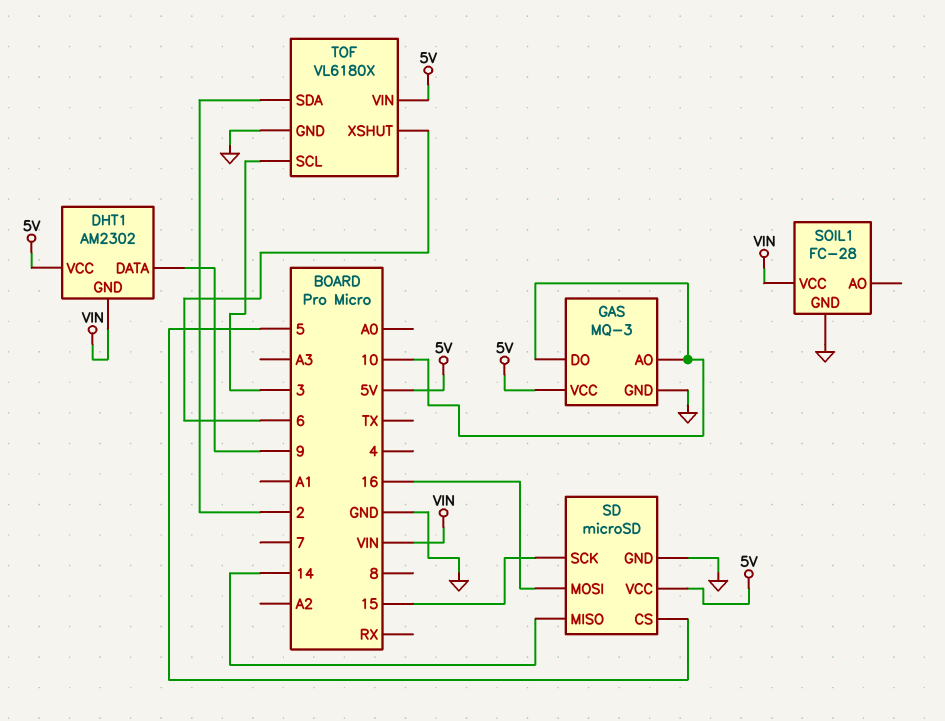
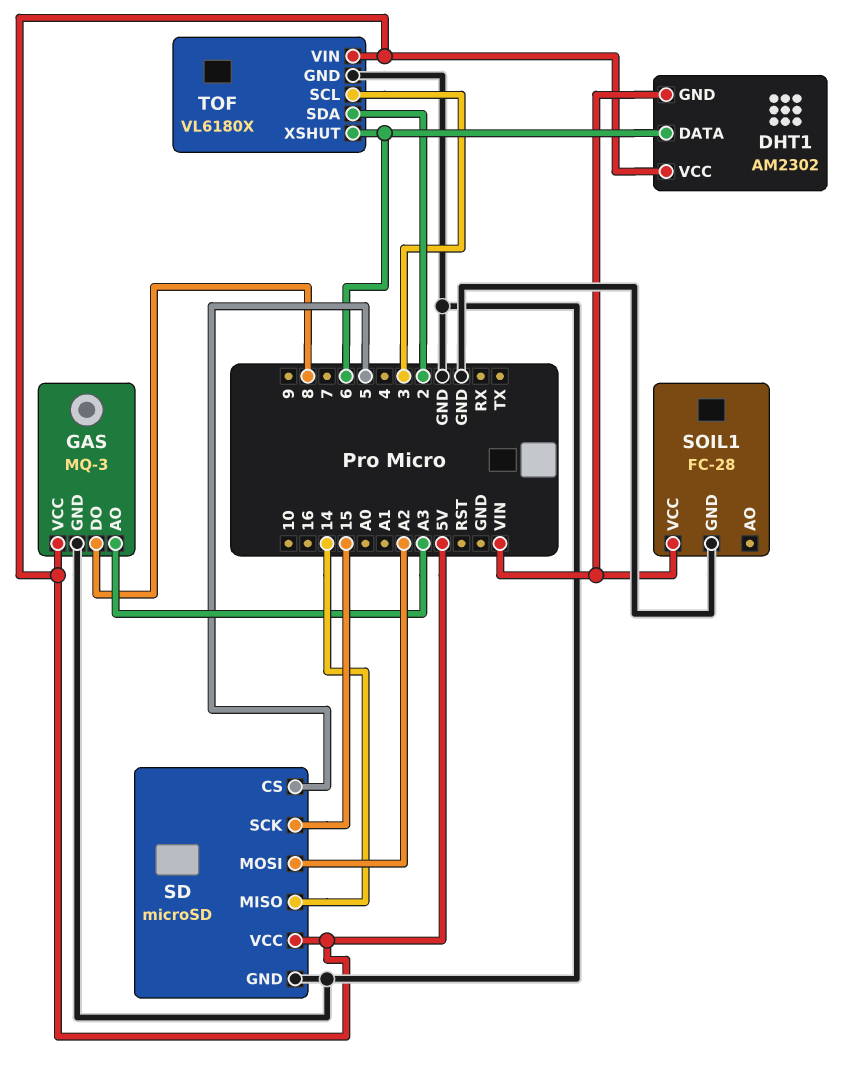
DHT1 pin DATA: 9 -> 6
GAS pin AO: 10 -> A3
GAS pin DO: 10 -> 8
SD pin MOSI: 16 -> A2

